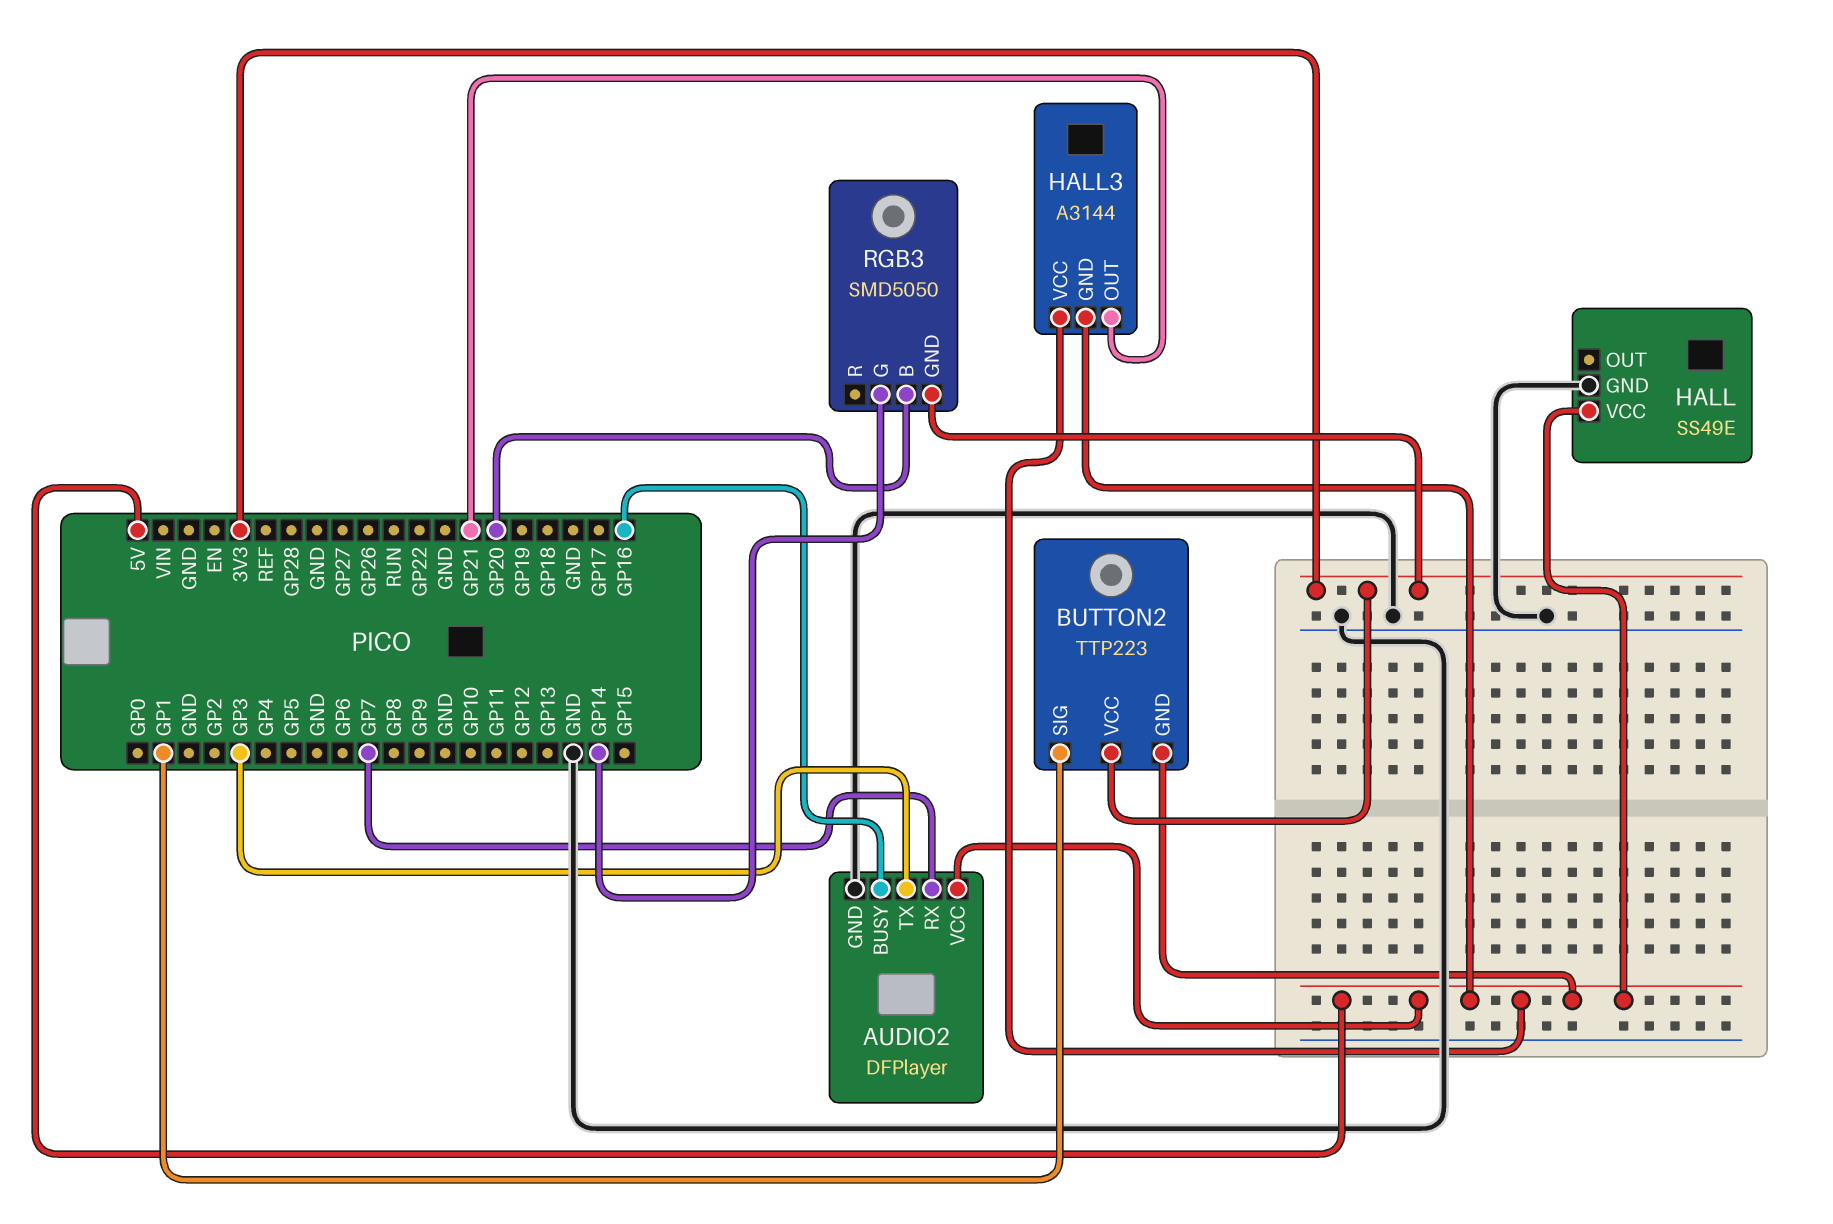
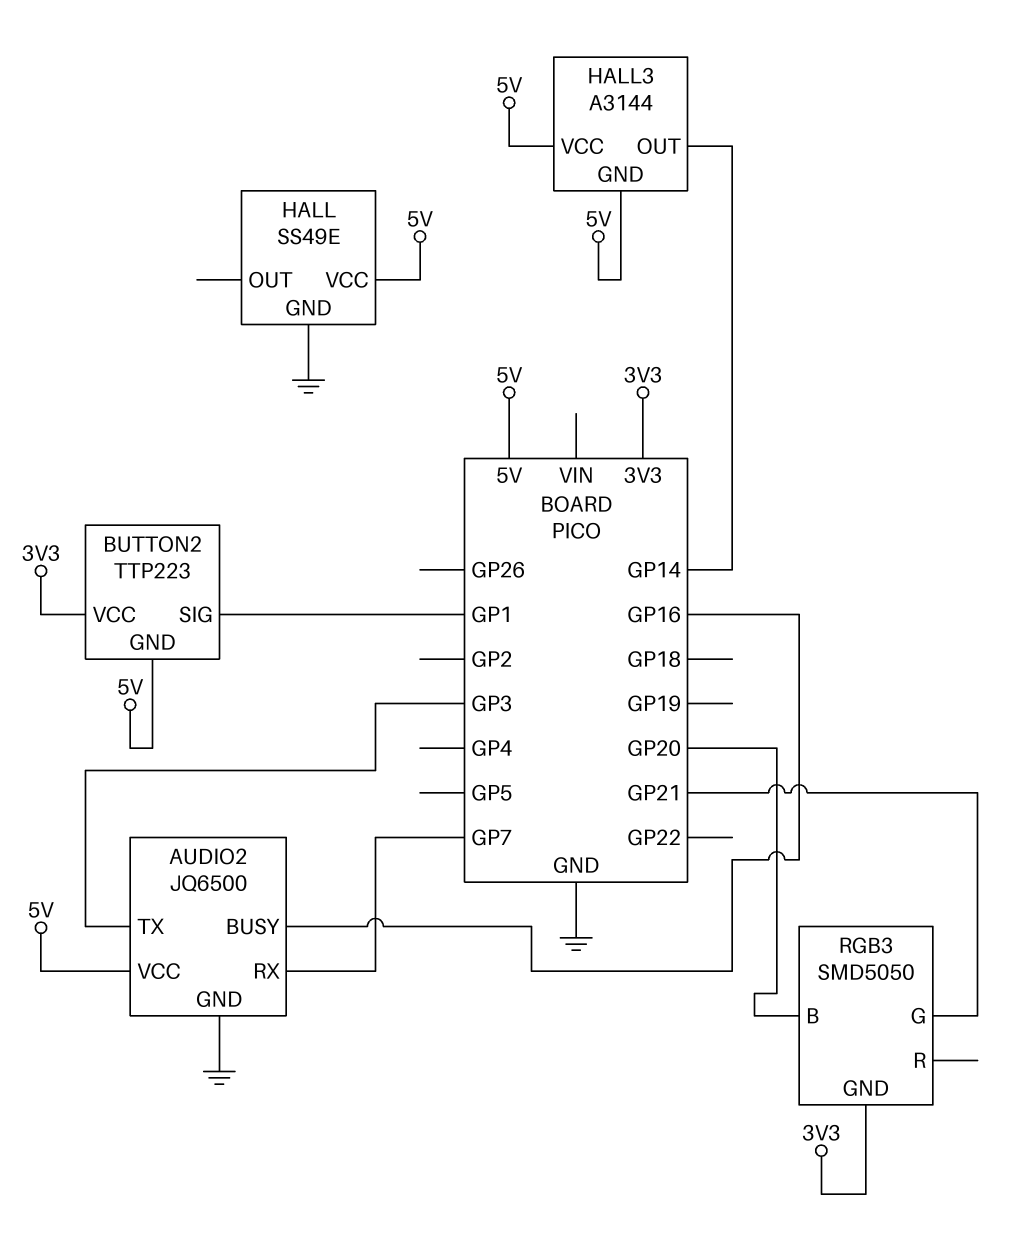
AUDIO2: DFPlayer -> JQ6500
HALL3 pin OUT: GP21 -> GP14
RGB3 pin G: GP14 -> GP21

